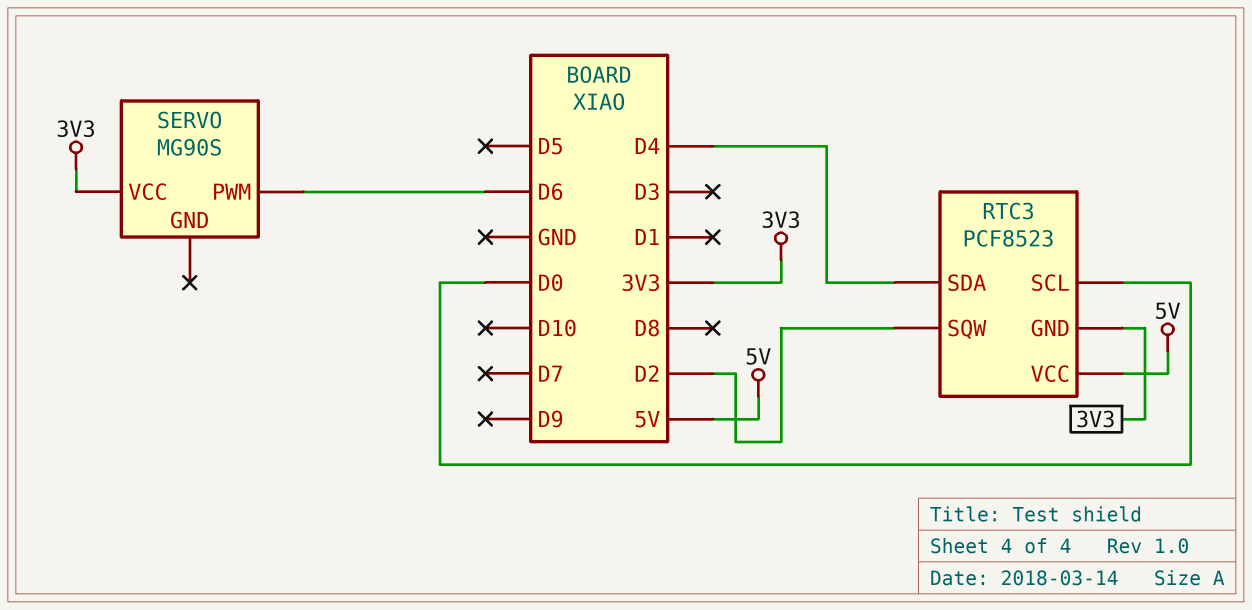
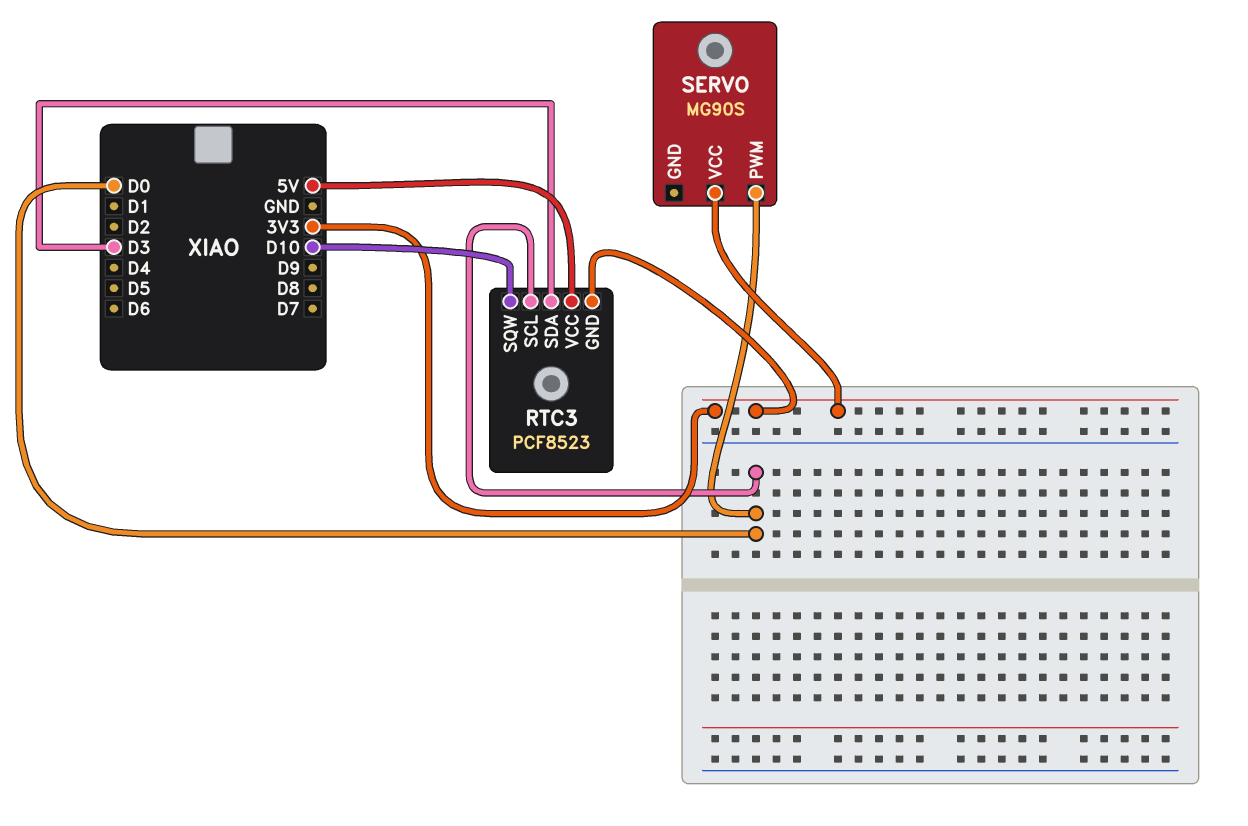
RTC3 pin SDA: D4 -> D3
RTC3 pin SQW: D2 -> D10
SERVO pin PWM: D6 -> D0

